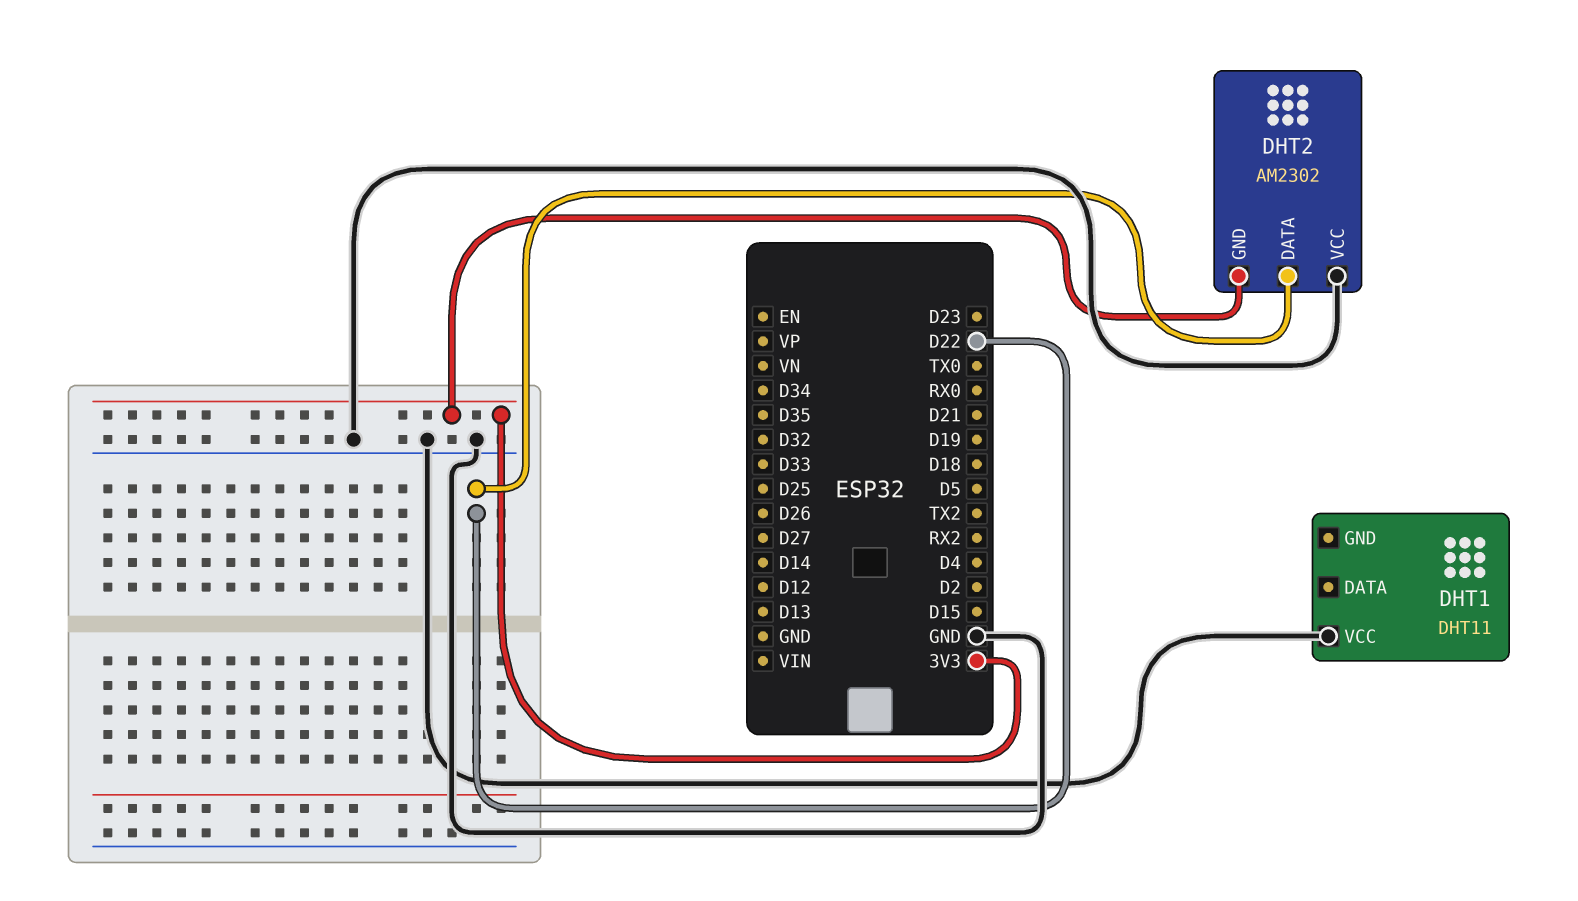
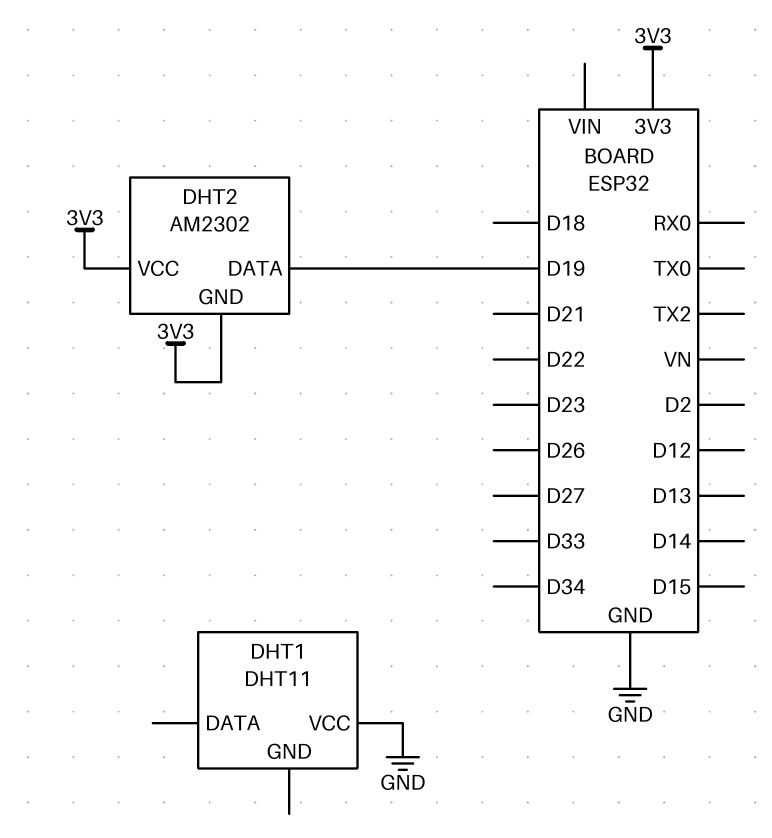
DHT2 pin DATA: D22 -> D19
DHT2 pin VCC: GND -> 3V3

